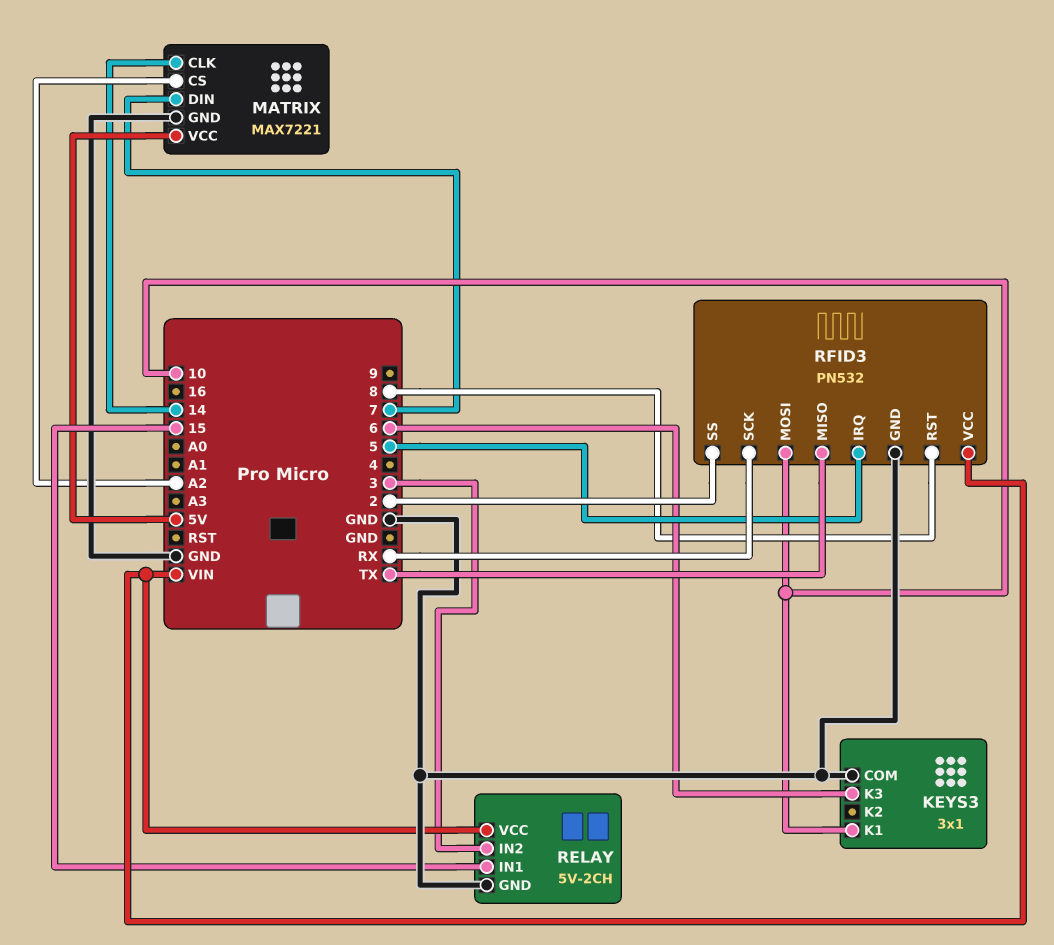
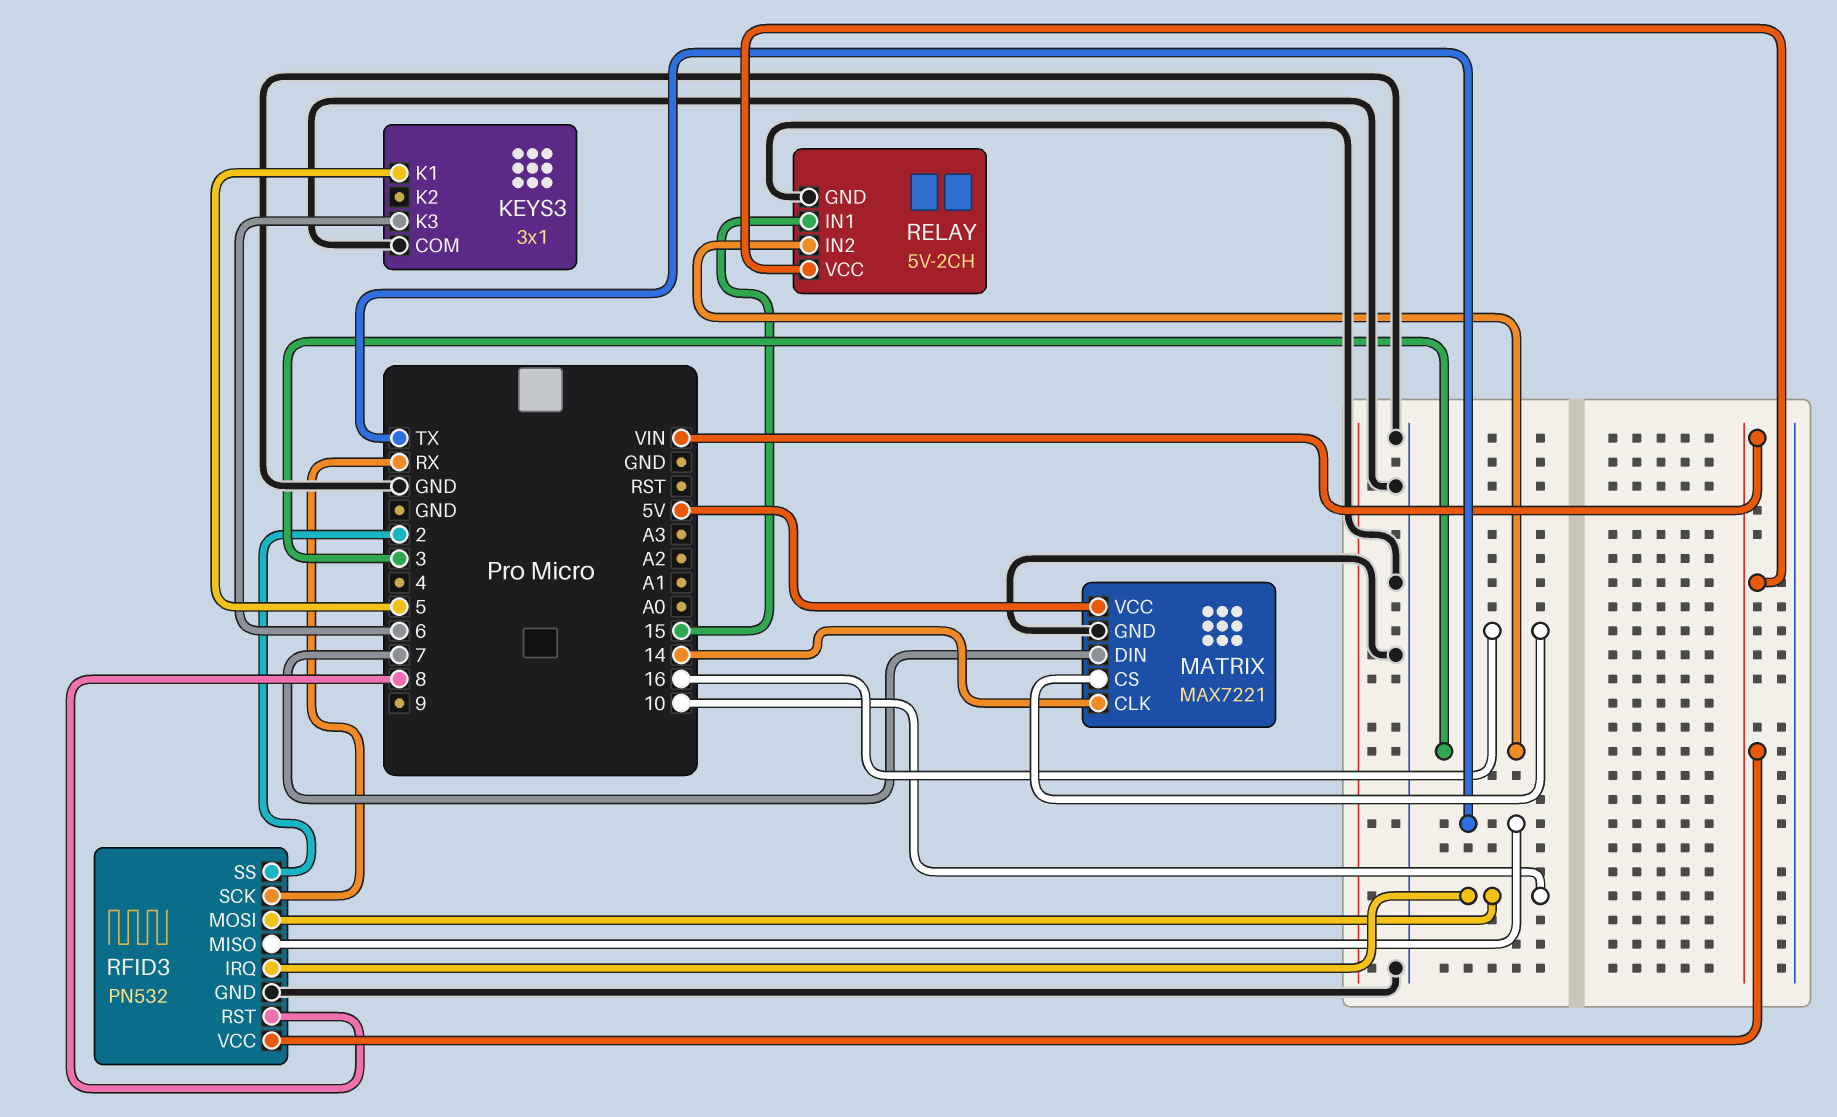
KEYS3 pin K1: 10 -> 5
MATRIX pin CS: A2 -> 16
RFID3 pin IRQ: 5 -> 10

